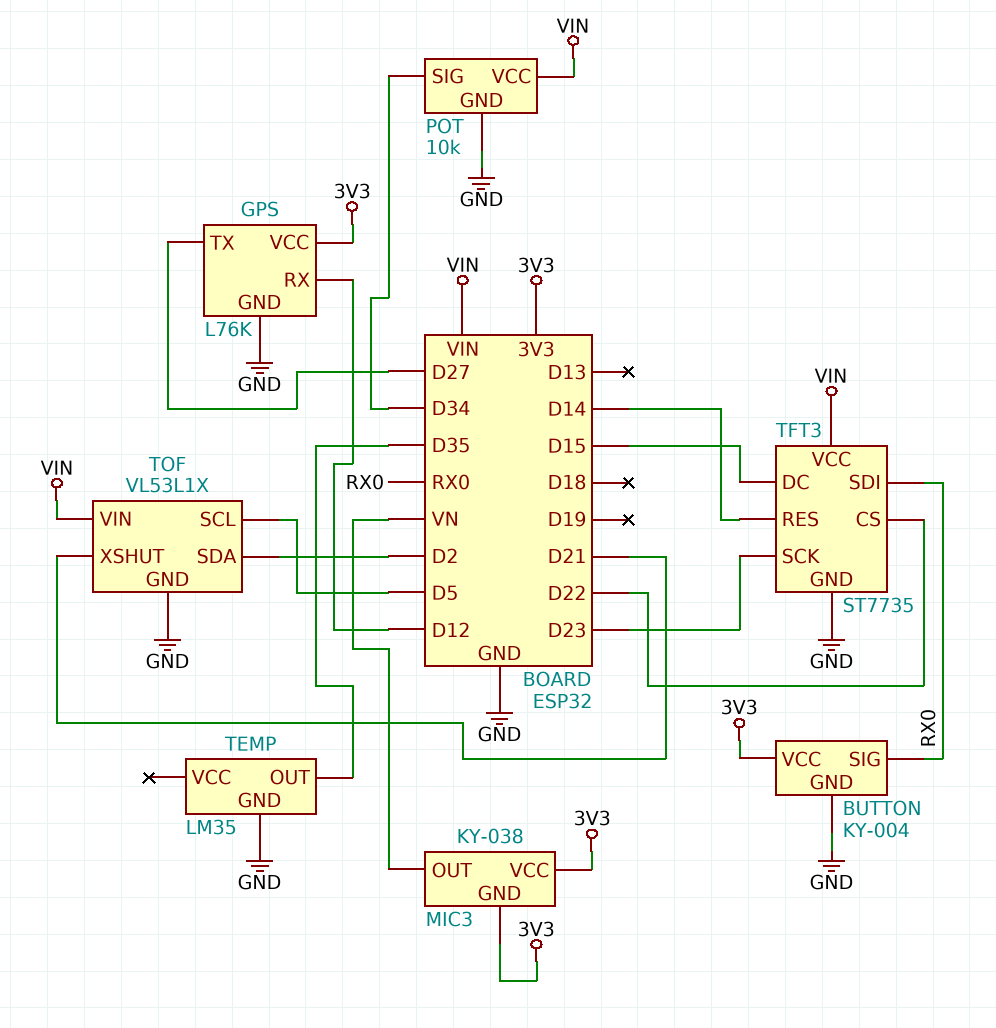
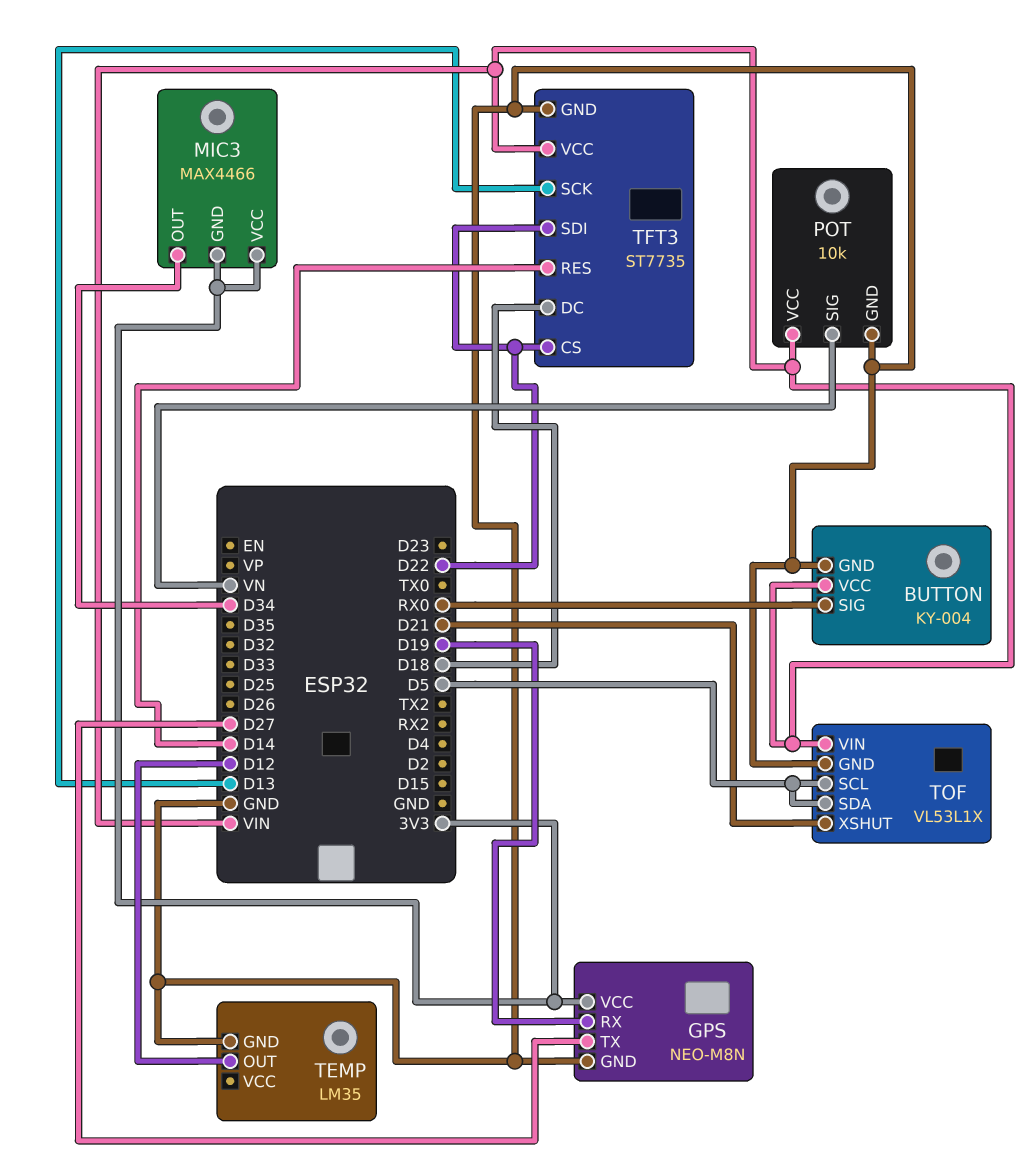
BUTTON pin VCC: 3V3 -> VIN
GPS: L76K -> NEO-M8N
GPS pin RX: D12 -> D19
MIC3: KY-038 -> MAX4466
MIC3 pin OUT: VN -> D34
POT pin SIG: D34 -> VN
TEMP pin OUT: D35 -> D12
TFT3 pin DC: D15 -> D18
TFT3 pin SCK: D23 -> D13
TFT3 pin SDI: RX0 -> D22
TOF pin SDA: D2 -> D5

